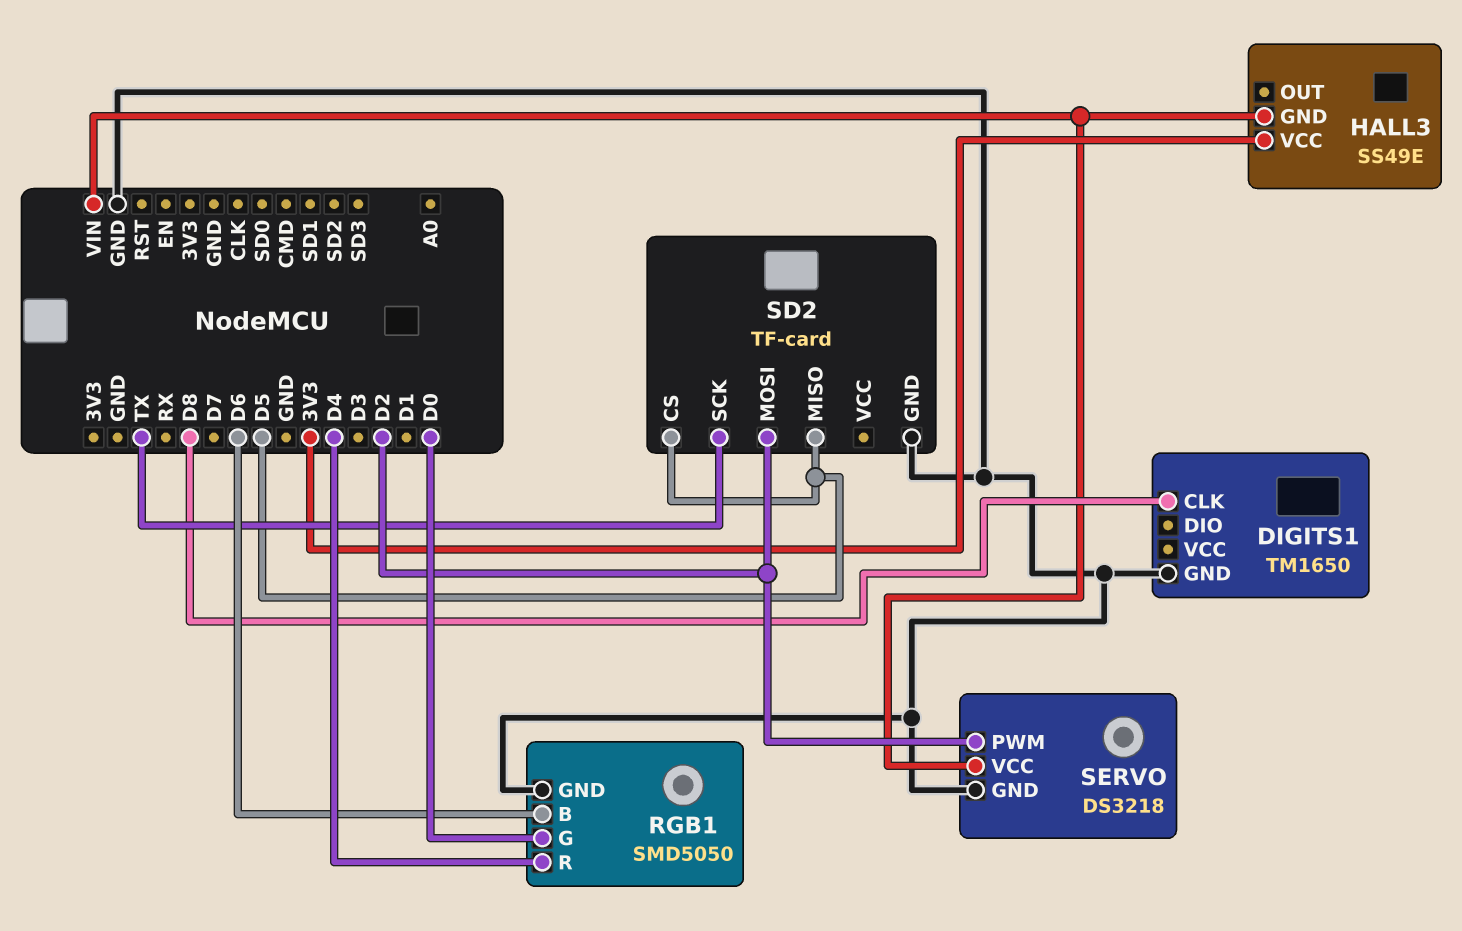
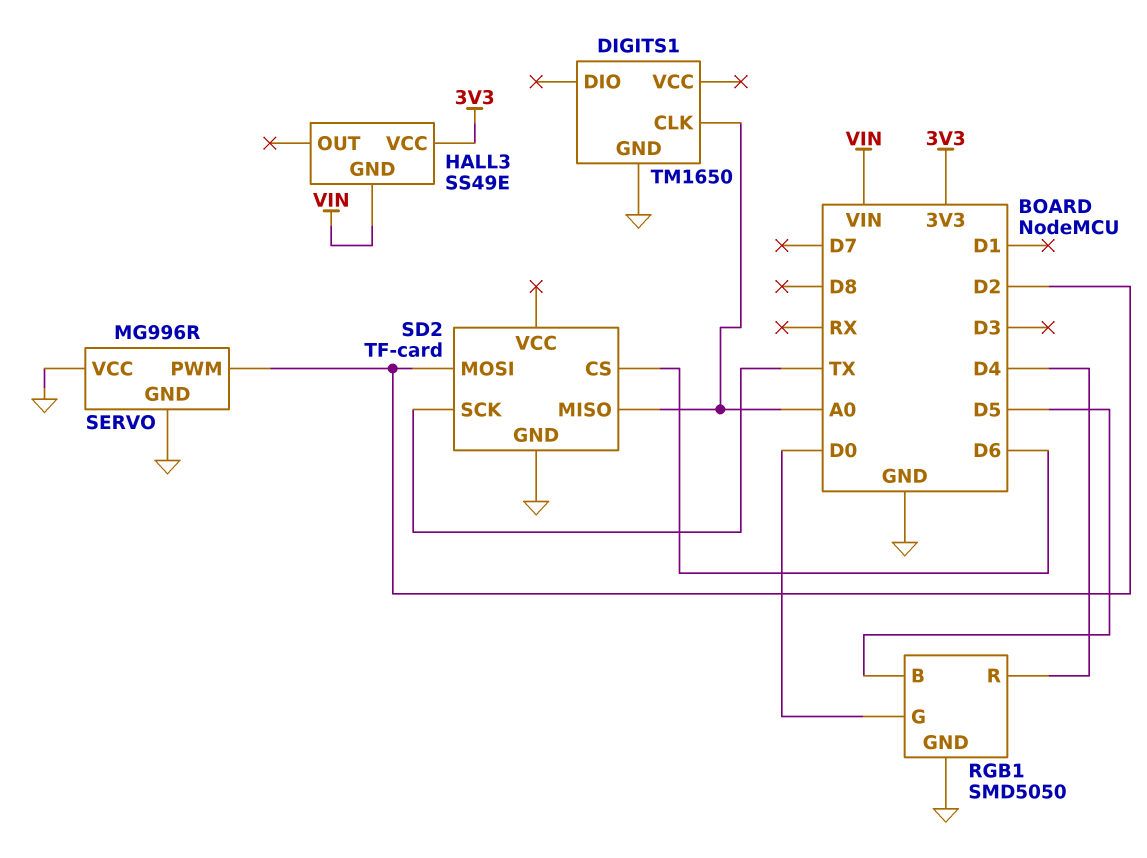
DIGITS1 pin CLK: D8 -> A0
RGB1 pin B: D6 -> D5
SD2 pin CS: D5 -> D6
SD2 pin MISO: D5 -> A0
SERVO: DS3218 -> MG996R
SERVO pin VCC: VIN -> GND

